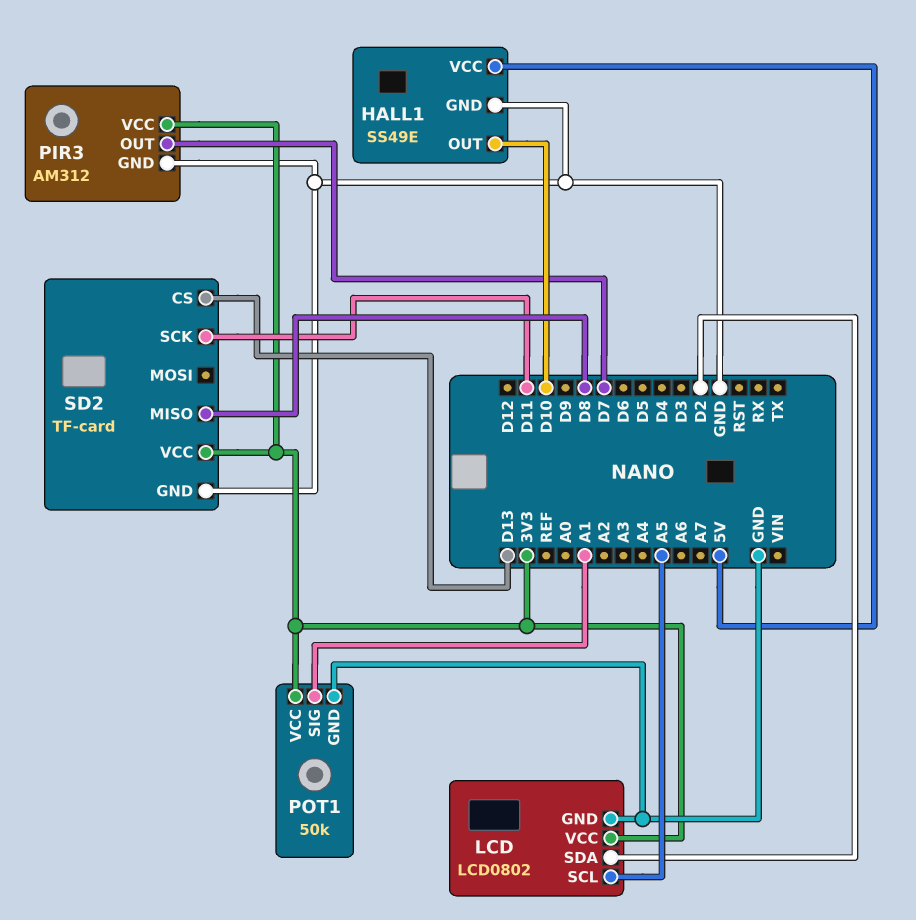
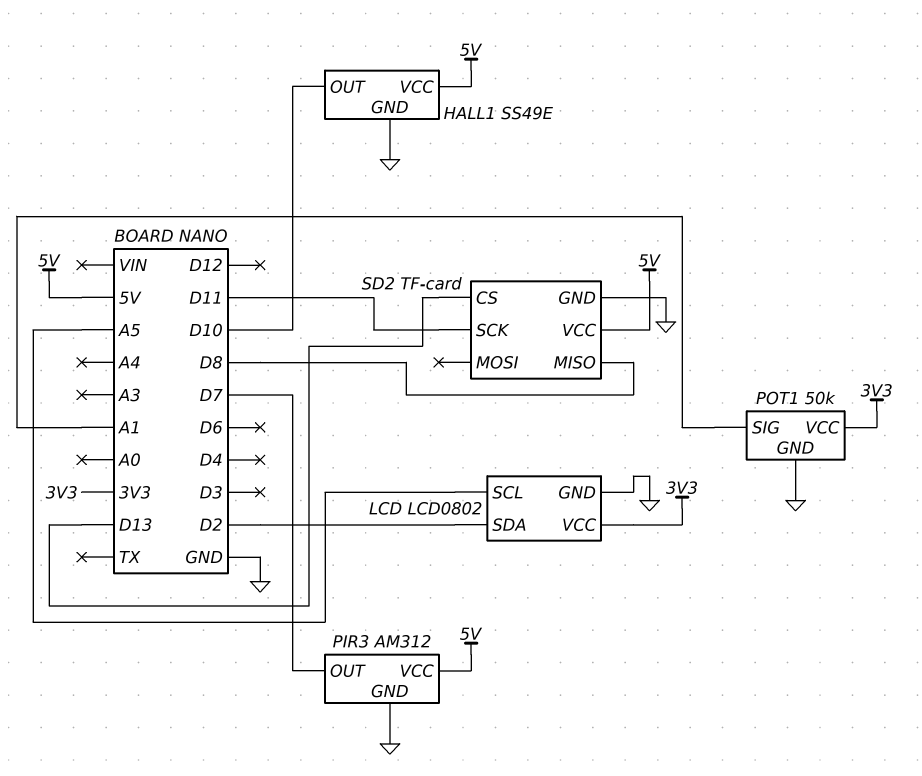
PIR3 pin VCC: 3V3 -> 5V
SD2 pin VCC: 3V3 -> 5V

